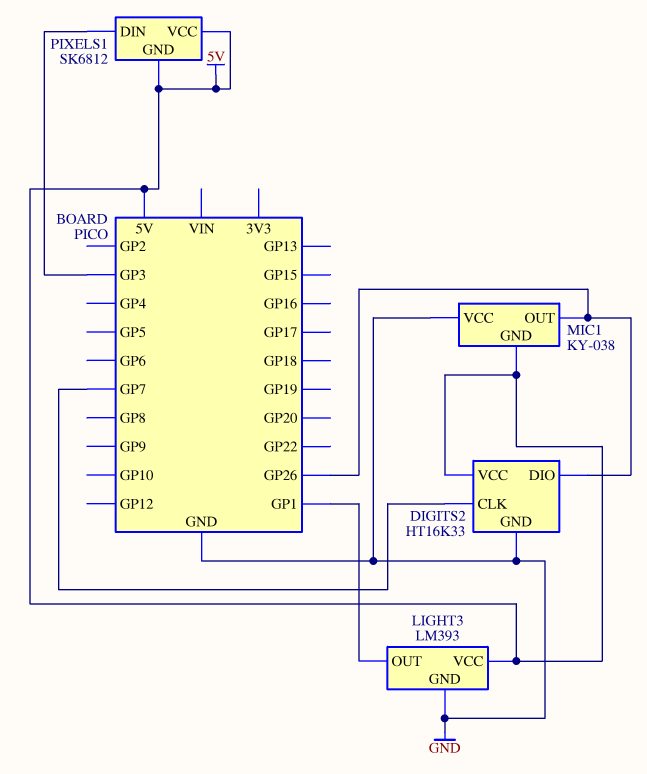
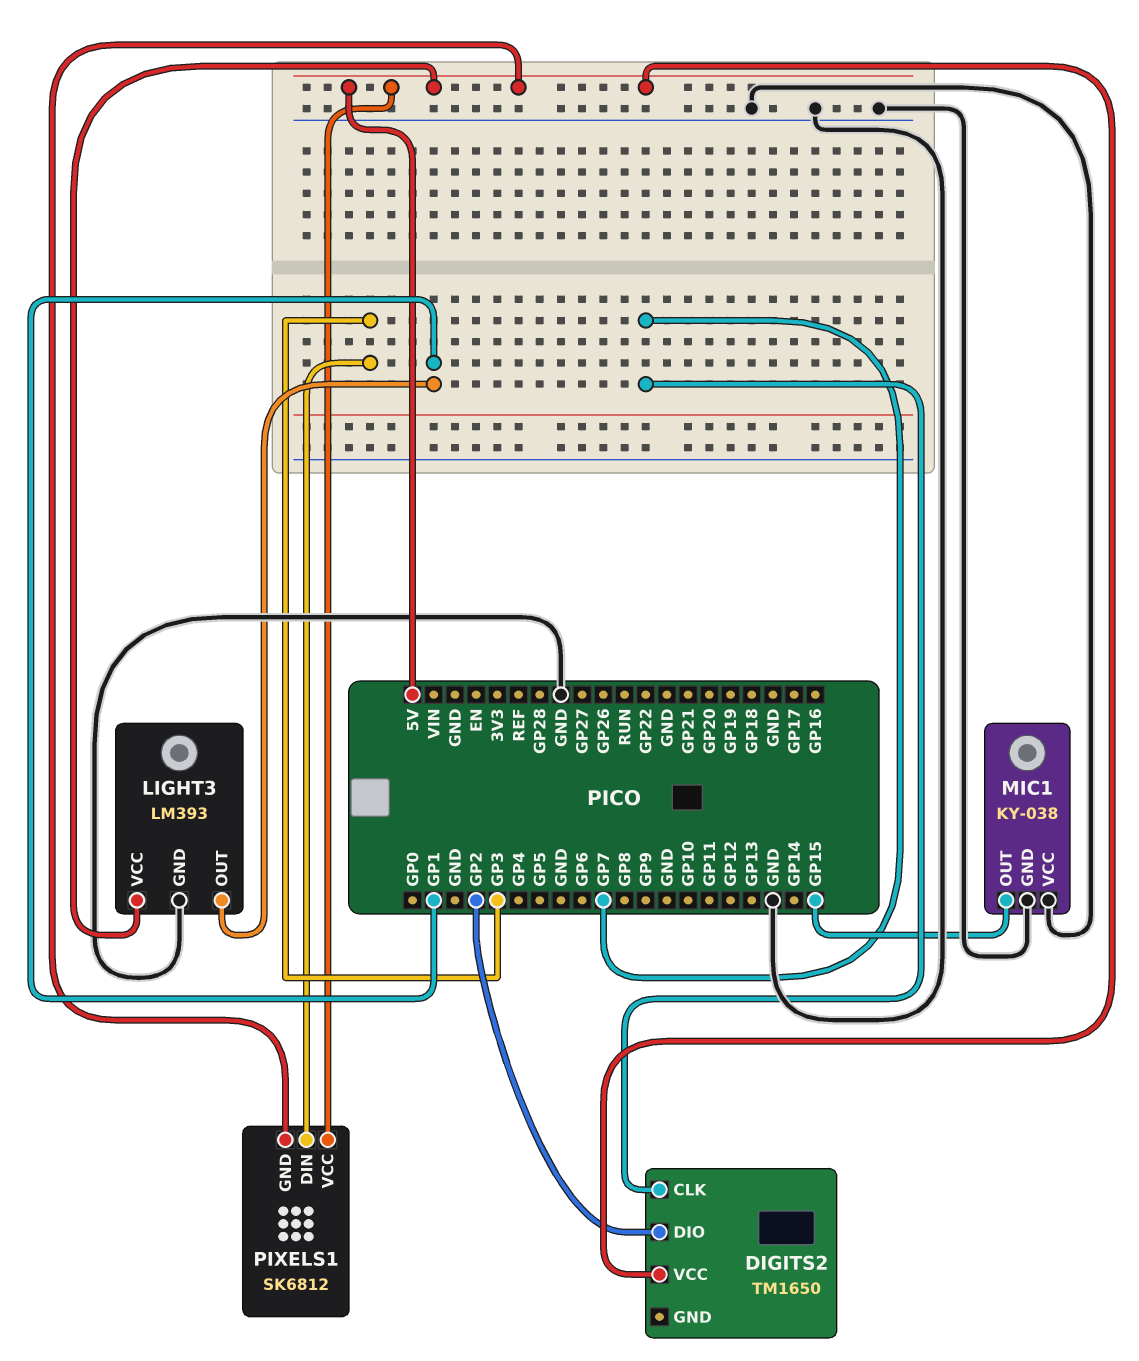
DIGITS2: HT16K33 -> TM1650
DIGITS2 pin DIO: GP26 -> GP2
DIGITS2 pin GND: GND -> none
MIC1 pin GND: 5V -> GND
MIC1 pin OUT: GP26 -> GP15

